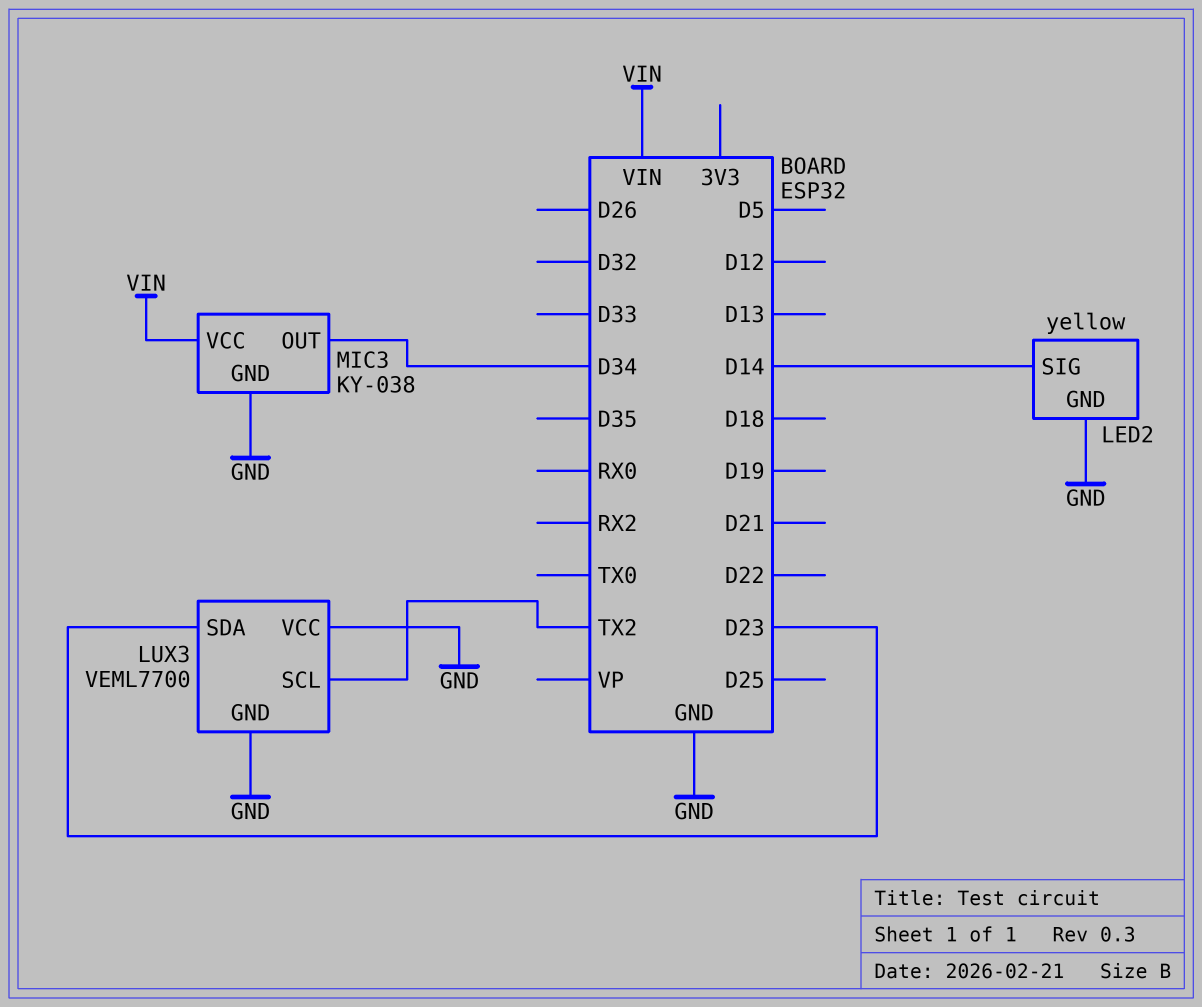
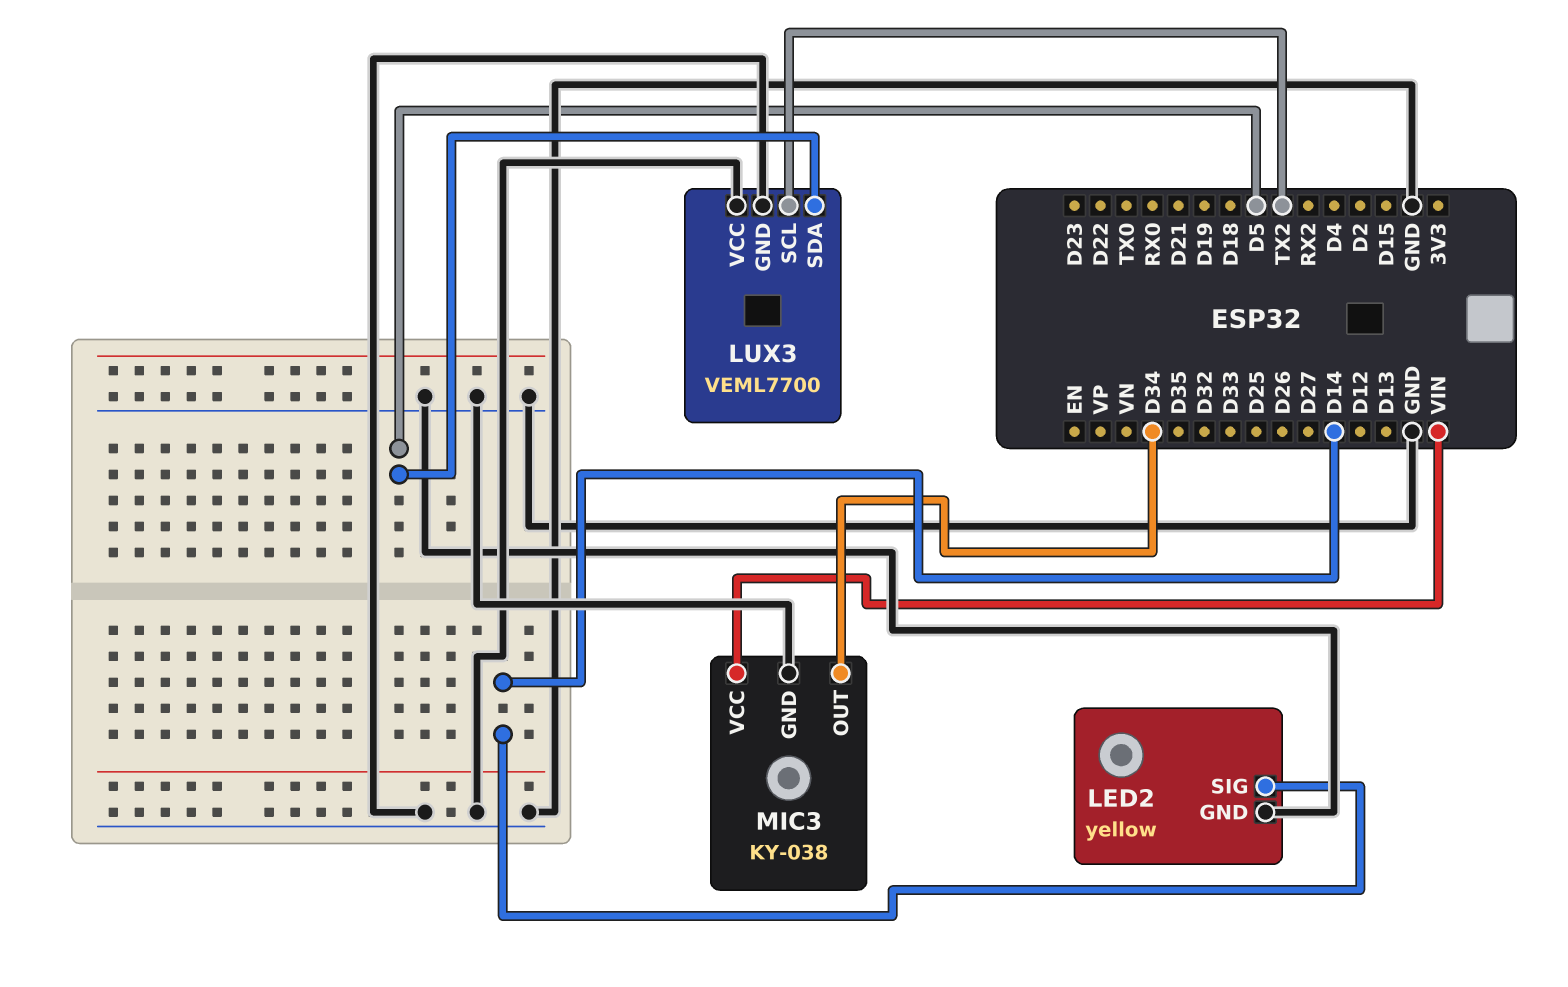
LUX3 pin SDA: D23 -> D5

